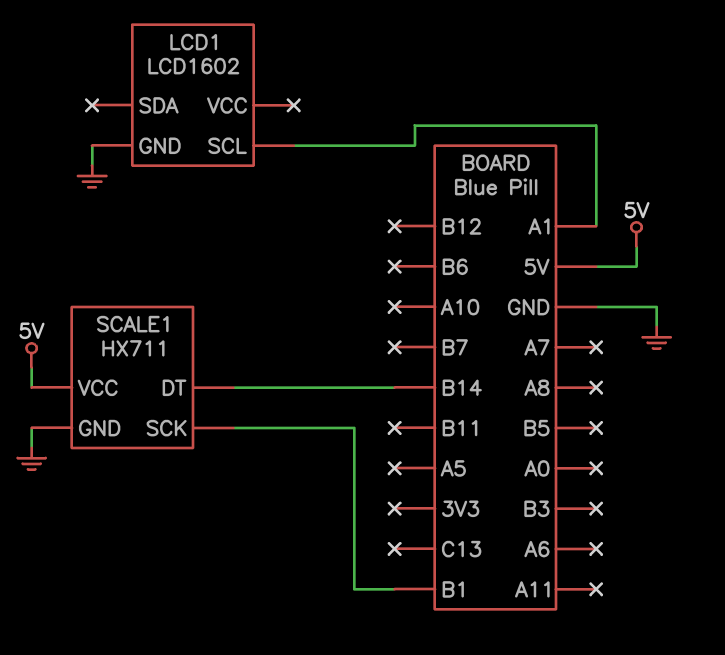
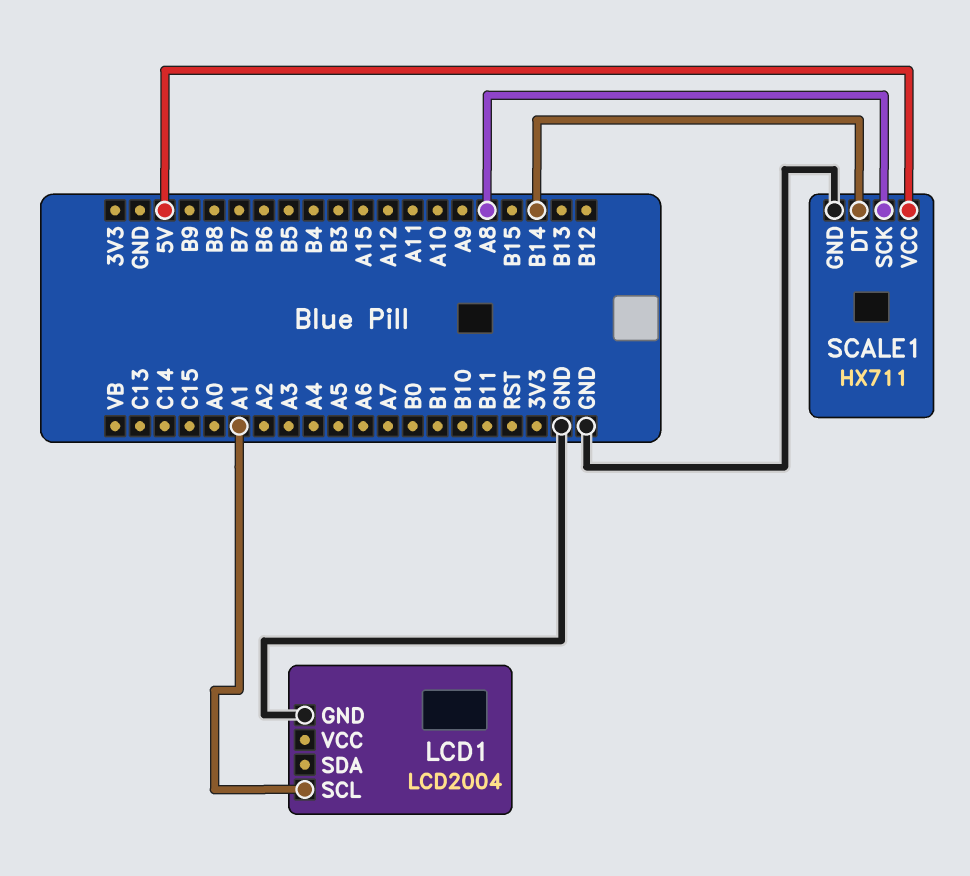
LCD1: LCD1602 -> LCD2004
SCALE1 pin SCK: B1 -> A8

